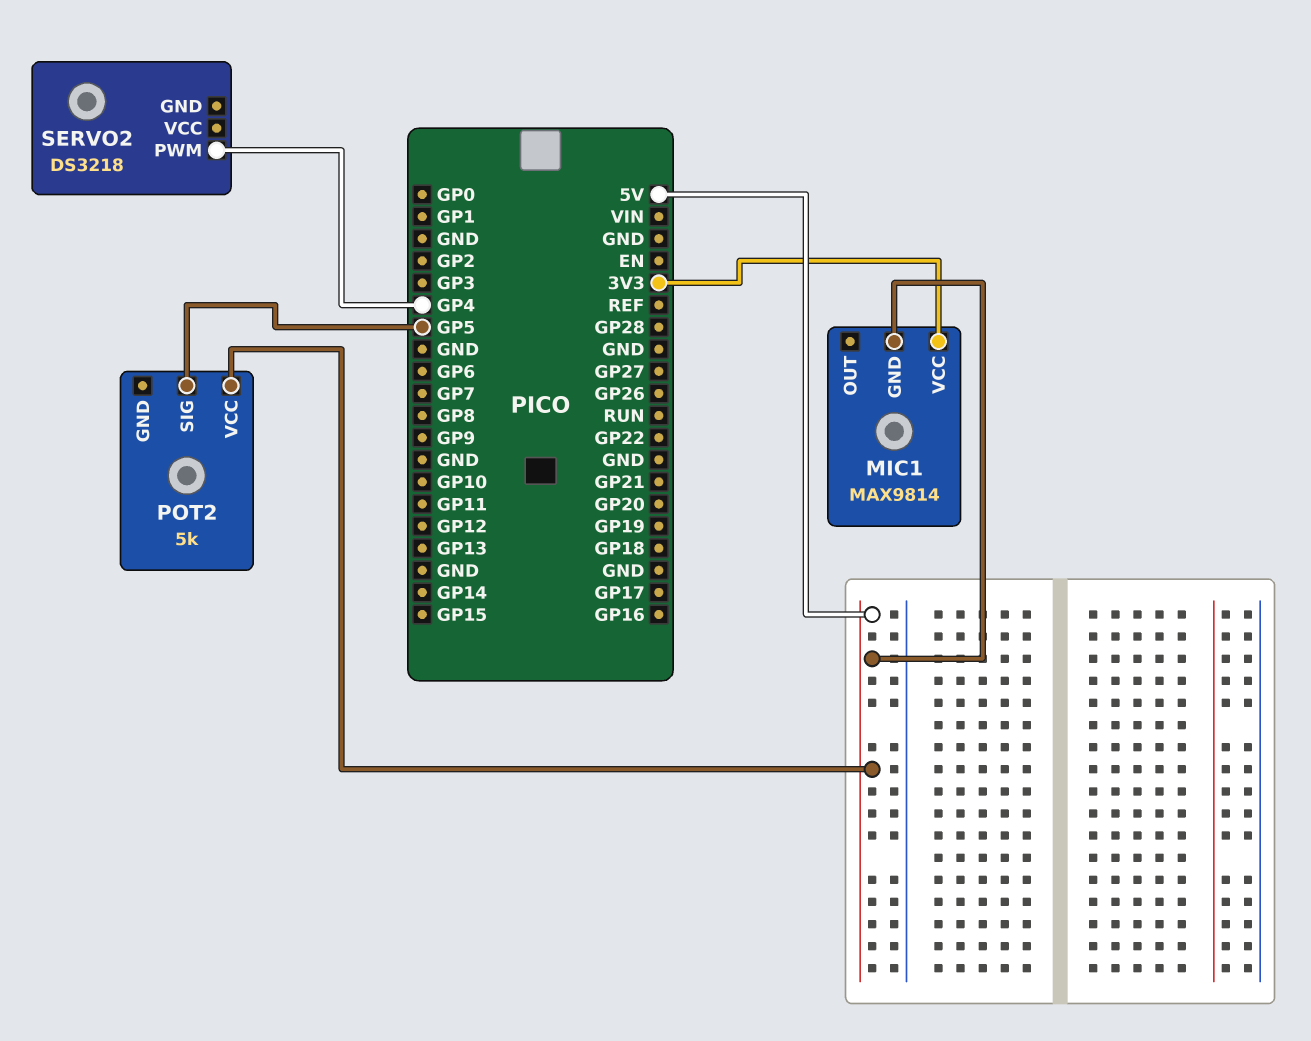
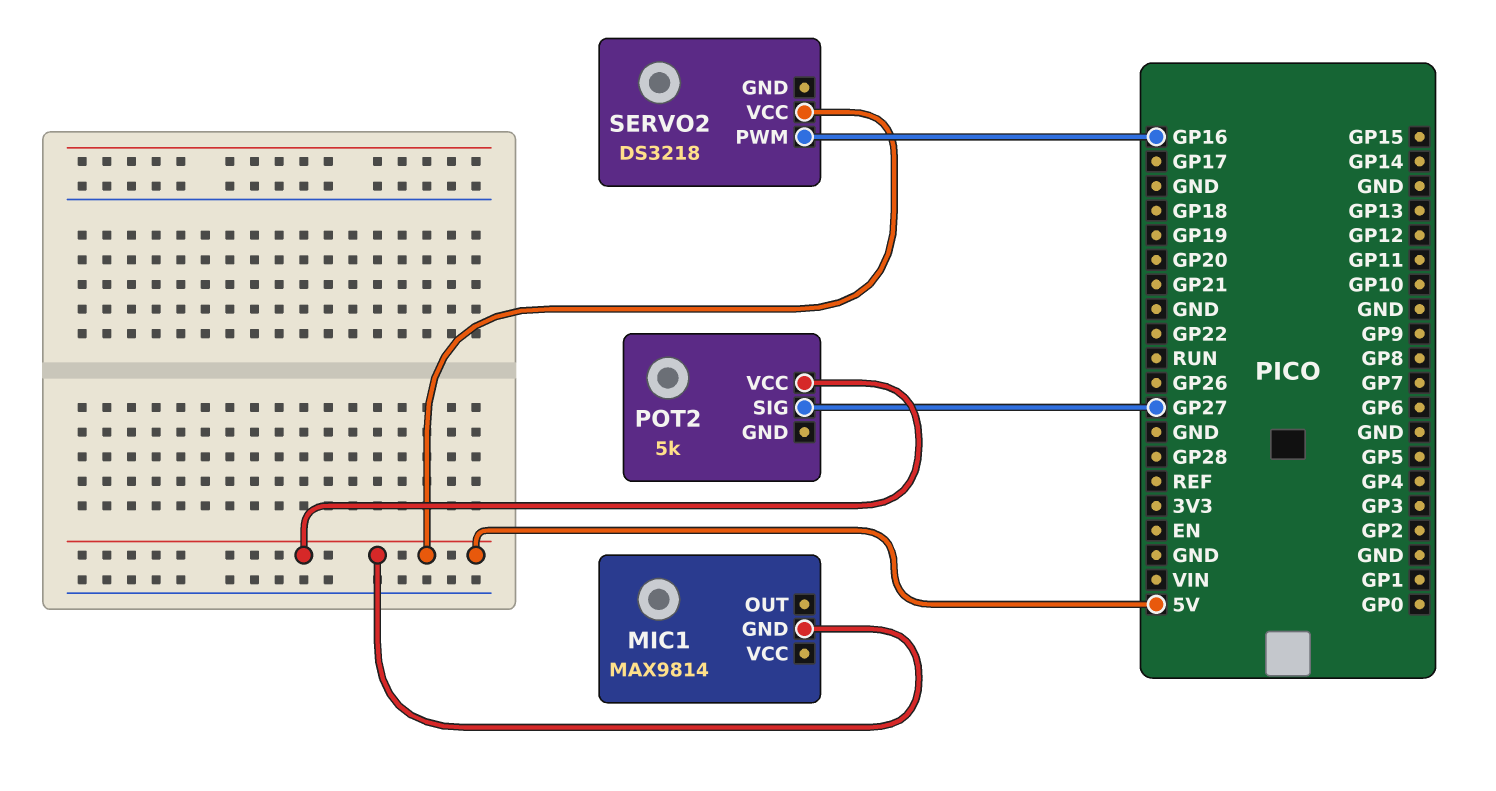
MIC1 pin VCC: 3V3 -> none
POT2 pin SIG: GP5 -> GP27
SERVO2 pin PWM: GP4 -> GP16
SERVO2 pin VCC: none -> 5V

